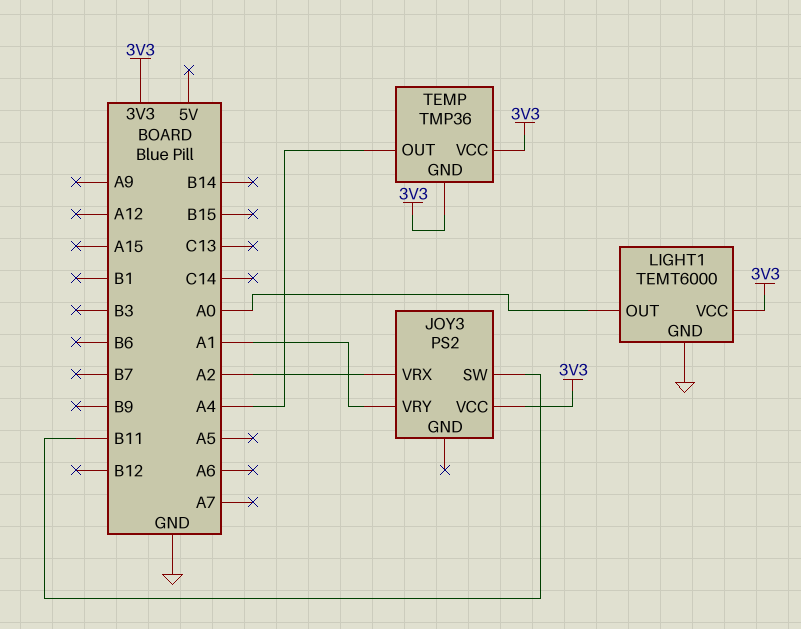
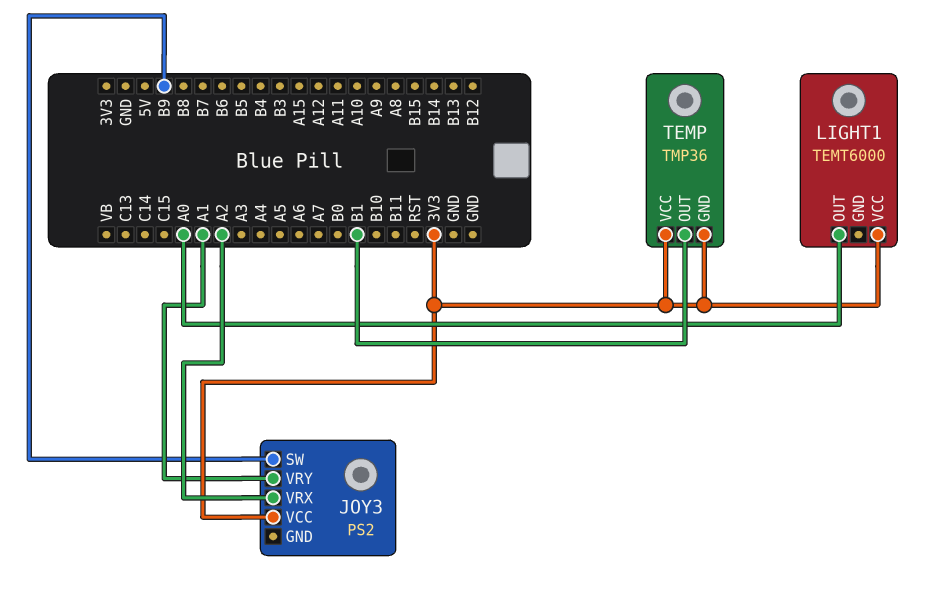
JOY3 pin SW: B11 -> B9
LIGHT1 pin GND: GND -> none
TEMP pin OUT: A4 -> B1

